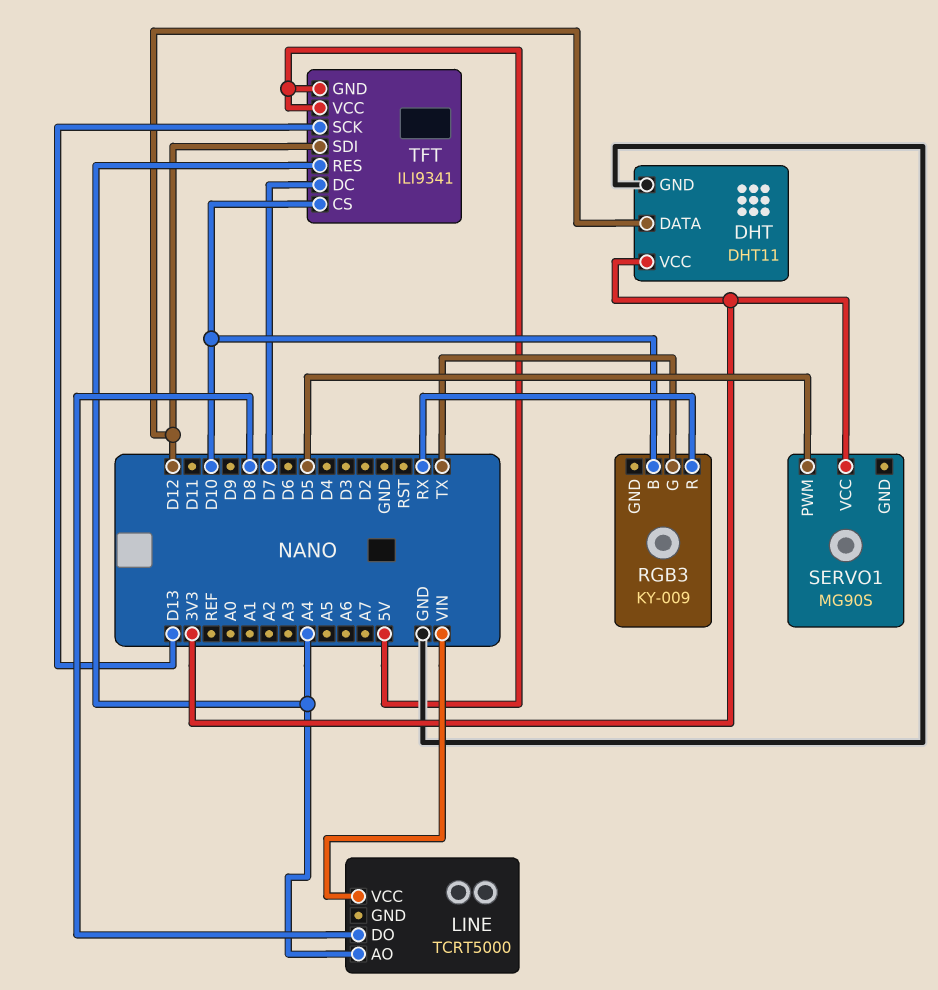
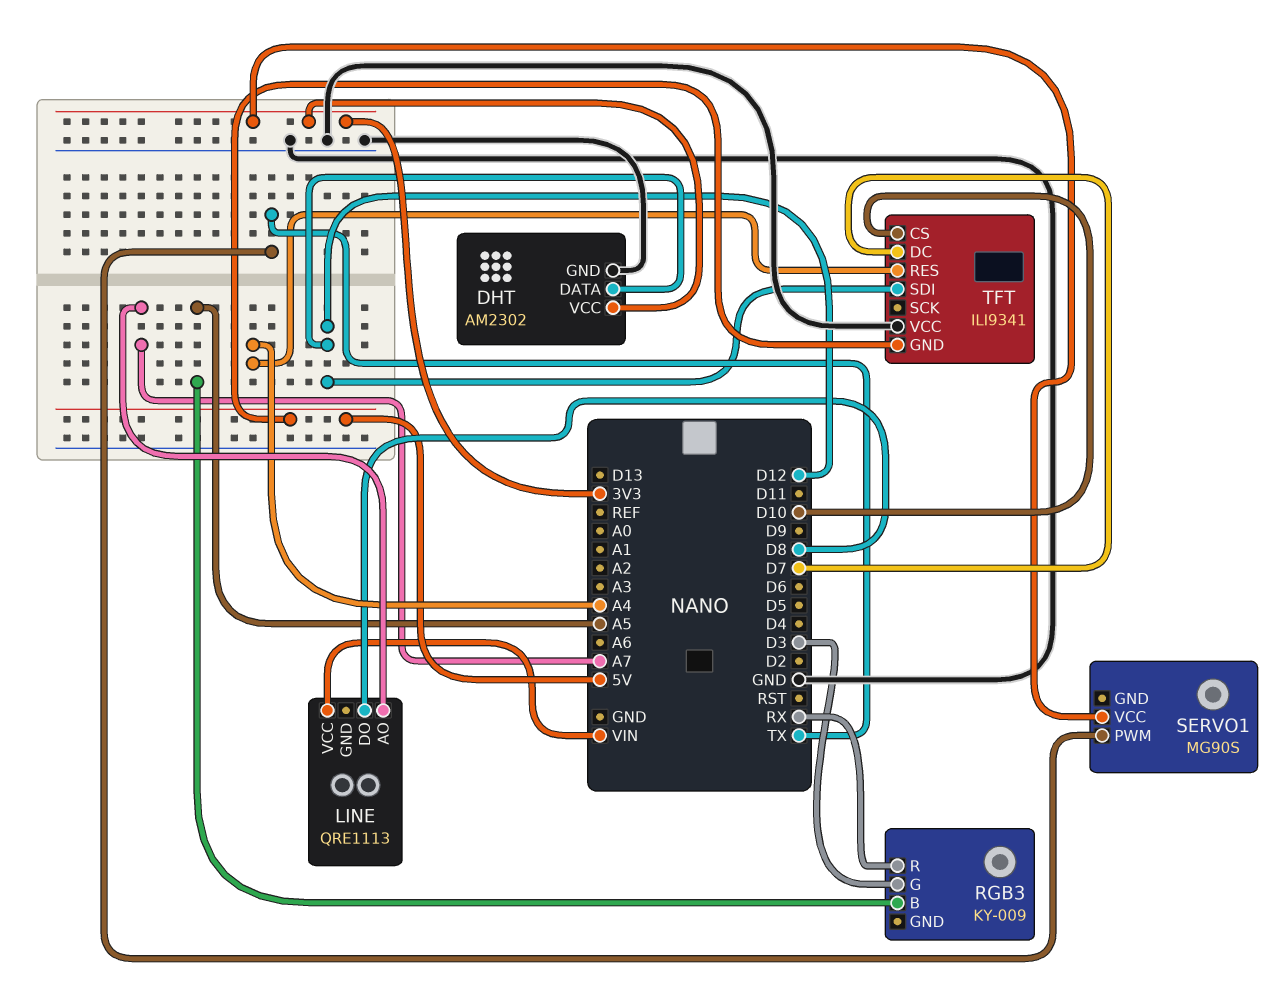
DHT: DHT11 -> AM2302
LINE: TCRT5000 -> QRE1113
LINE pin AO: A4 -> A7
RGB3 pin B: D10 -> A5
RGB3 pin G: TX -> D3
SERVO1 pin PWM: D5 -> TX
TFT pin SCK: D13 -> none
TFT pin VCC: 5V -> GND

